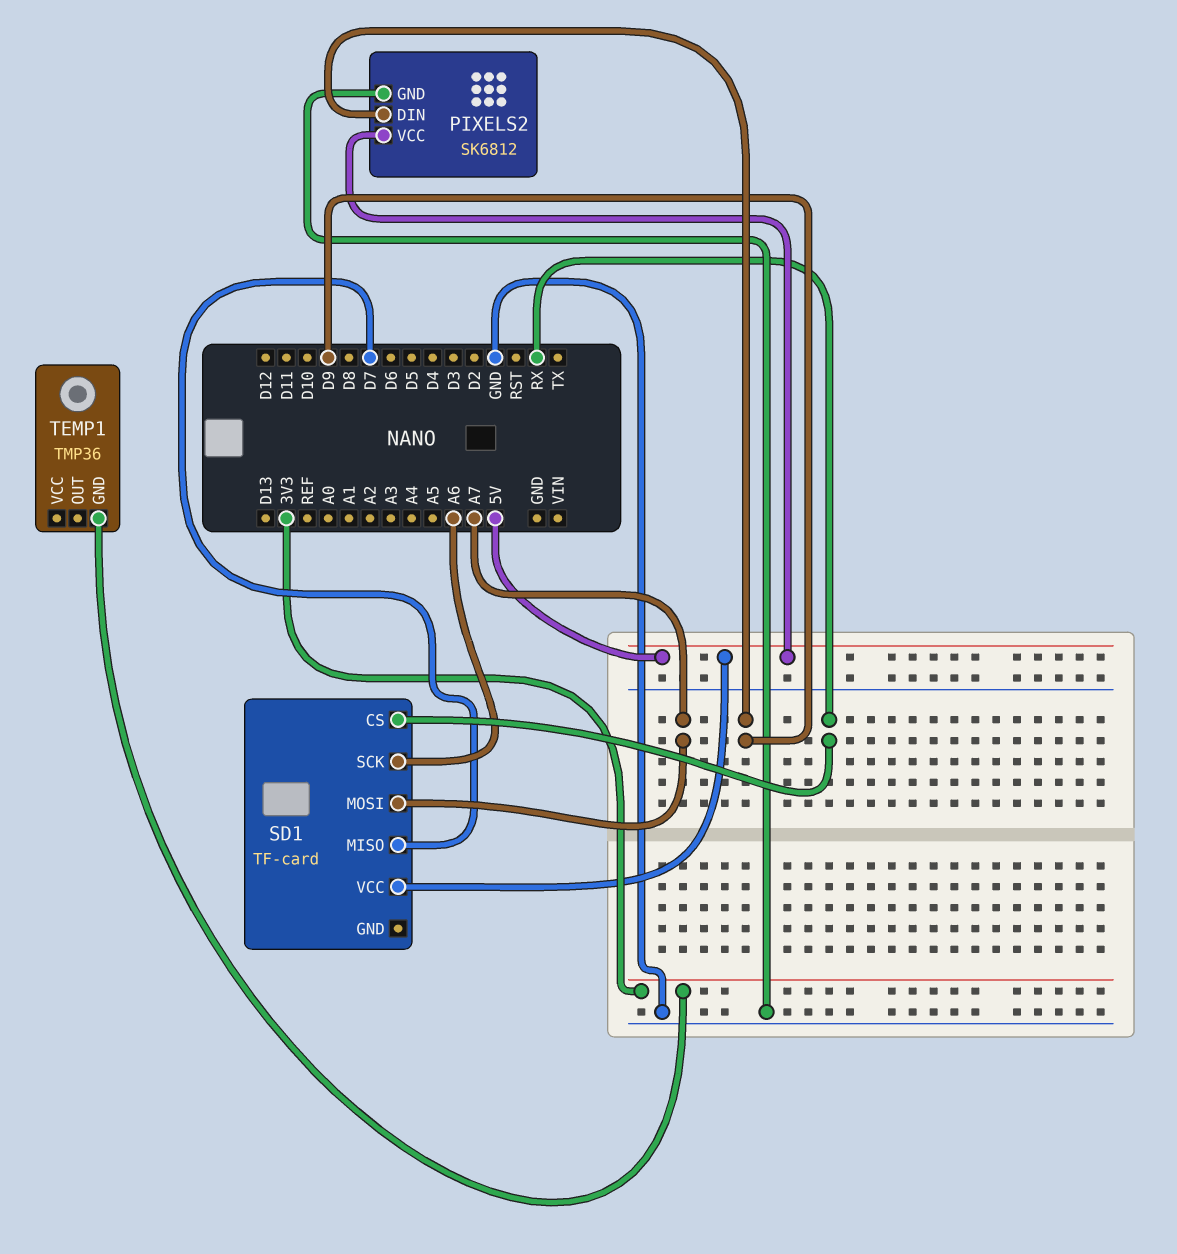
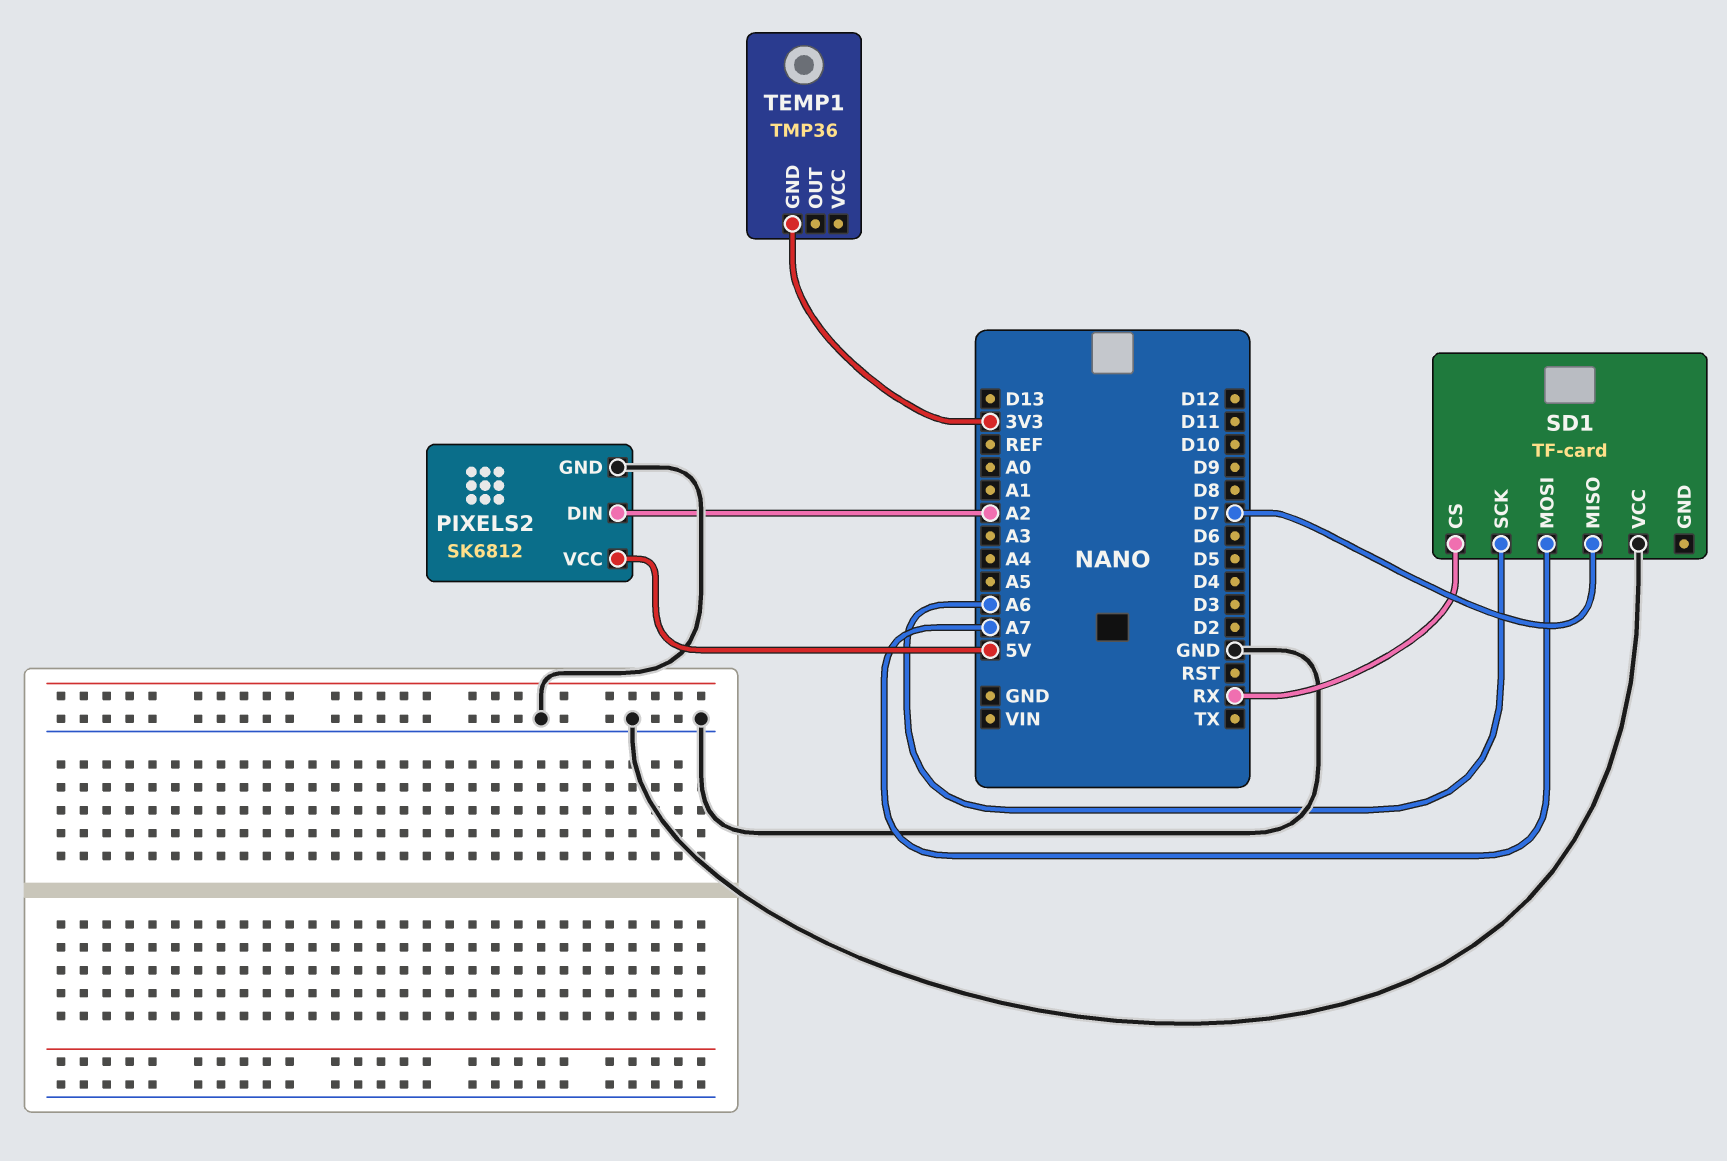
PIXELS2 pin DIN: D9 -> A2
SD1 pin VCC: 5V -> GND

